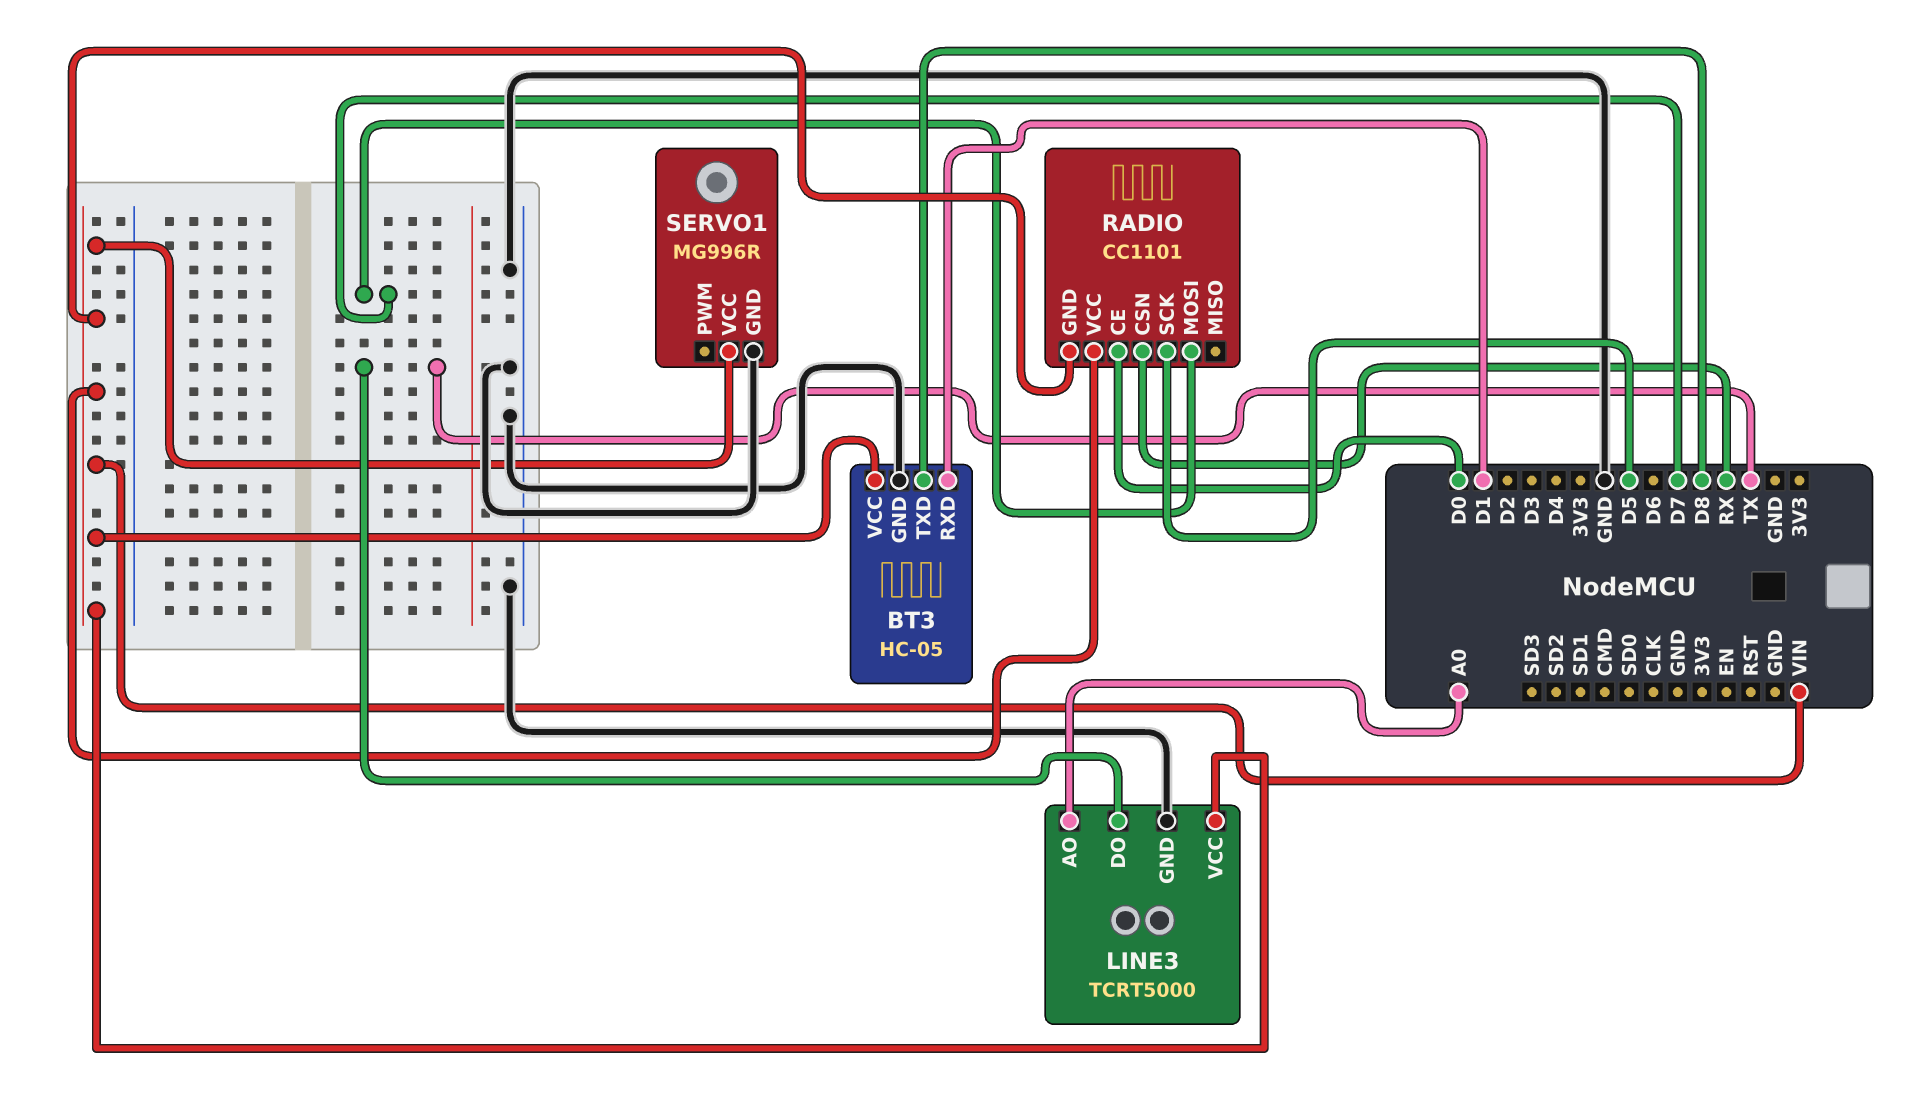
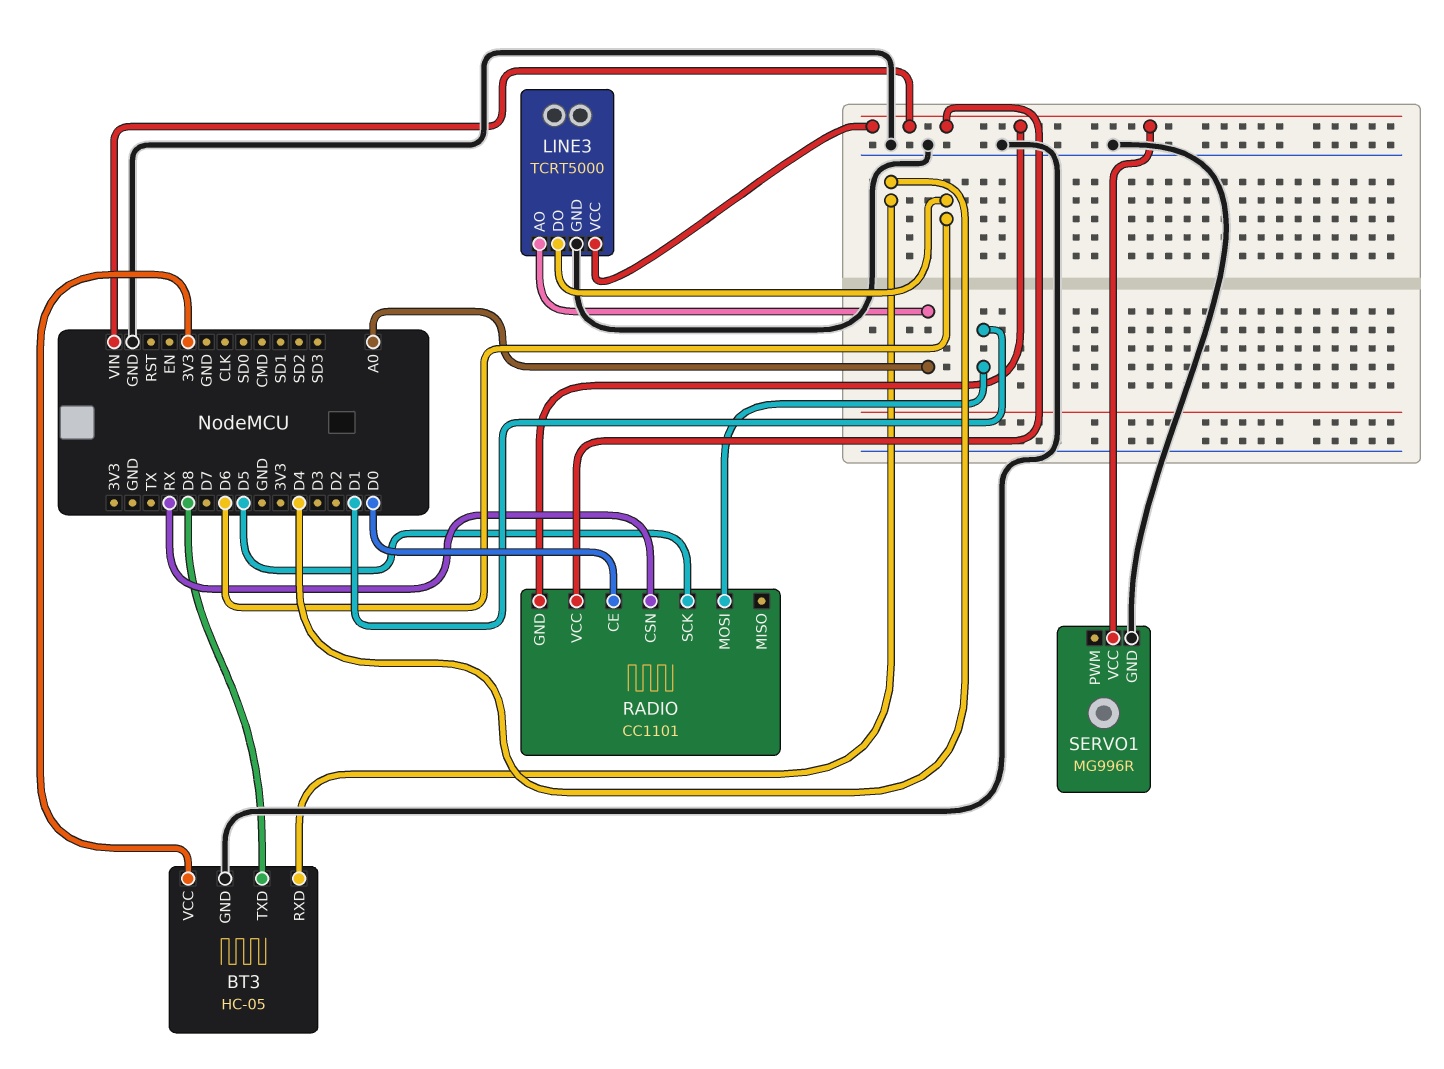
BT3 pin RXD: D1 -> D4
BT3 pin VCC: VIN -> 3V3
LINE3 pin DO: TX -> D6
RADIO pin MOSI: D7 -> D1

